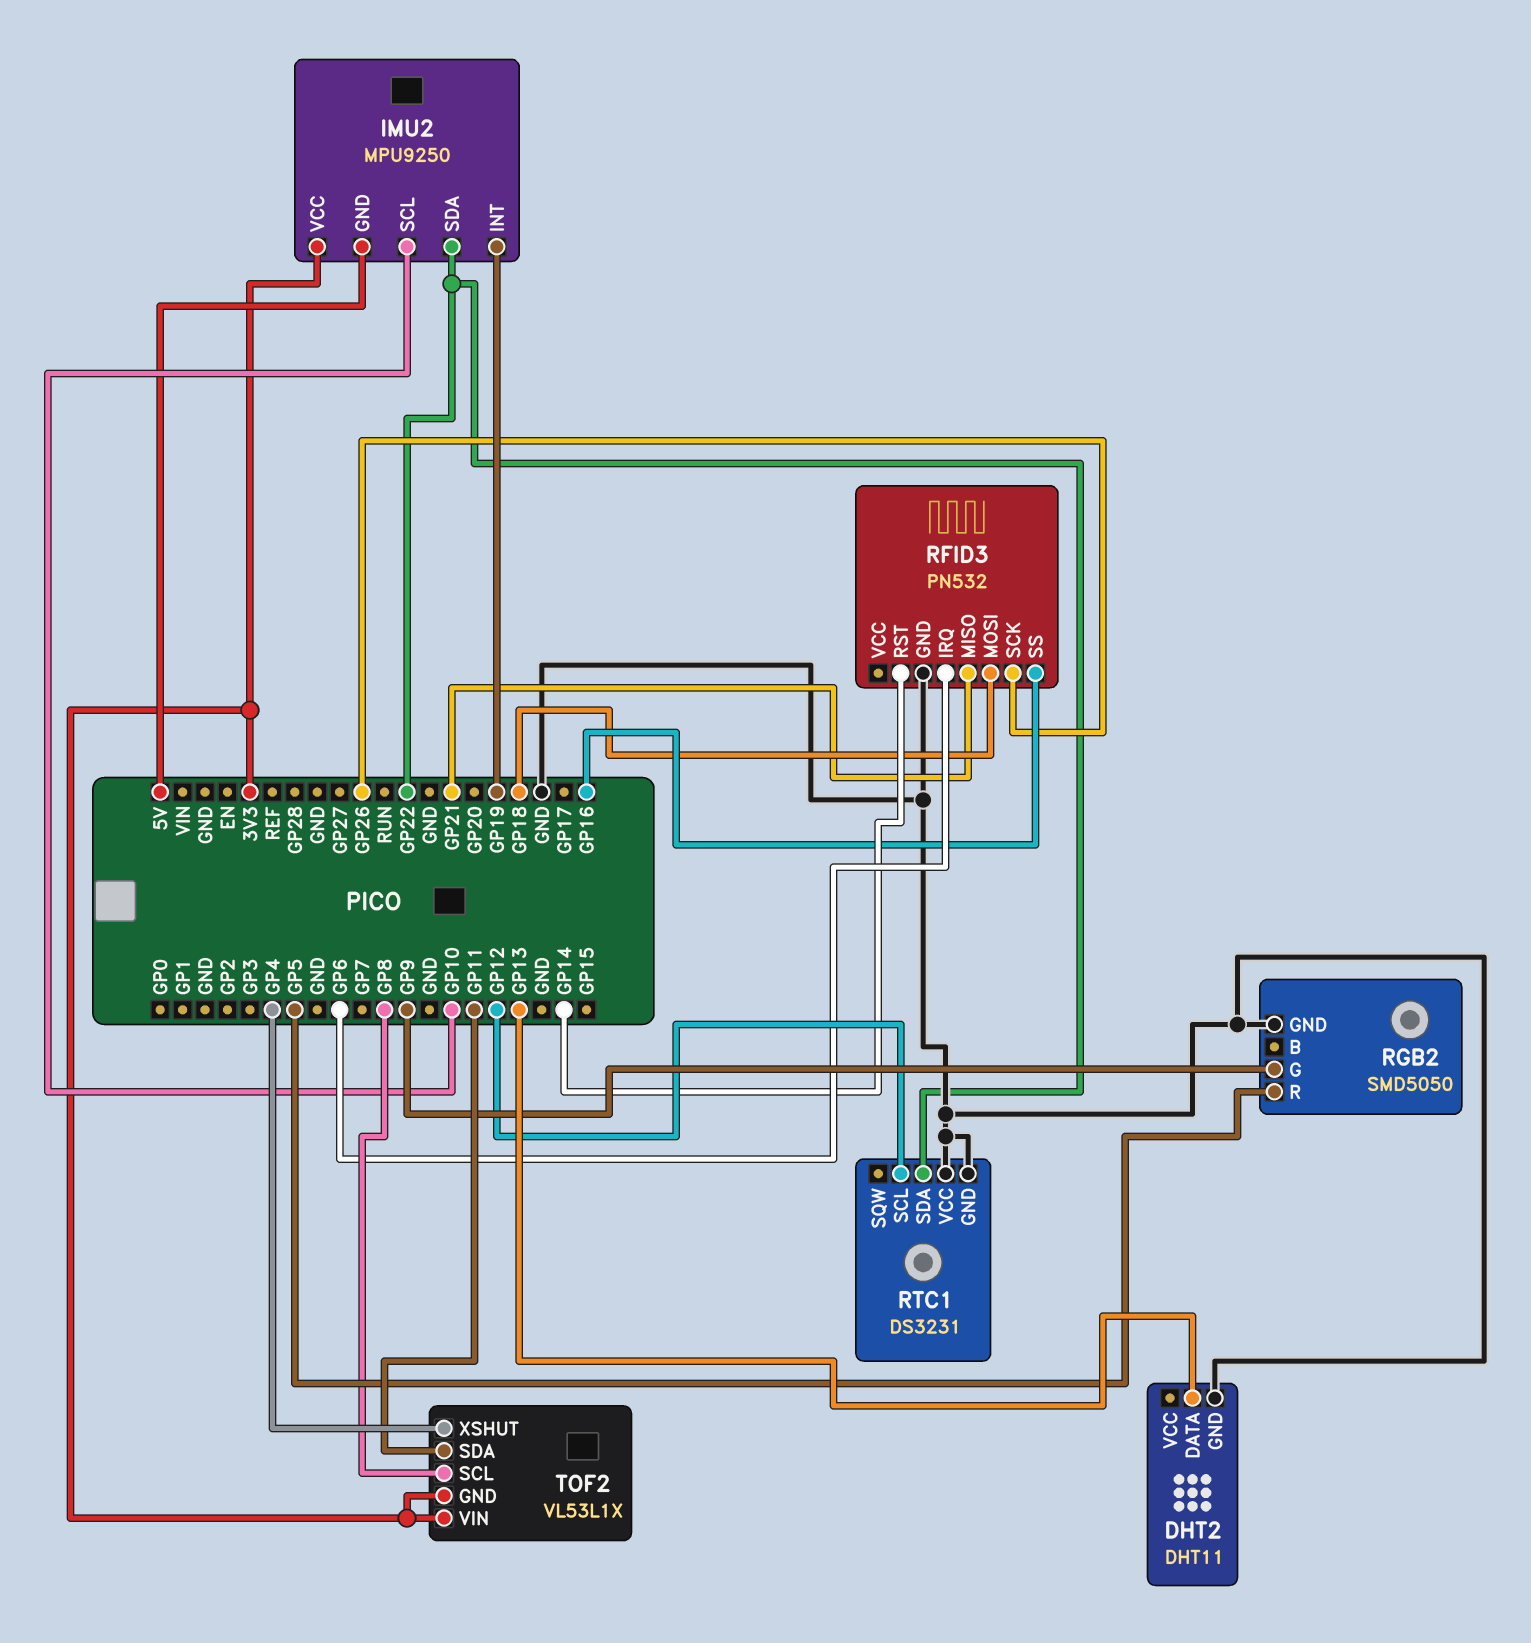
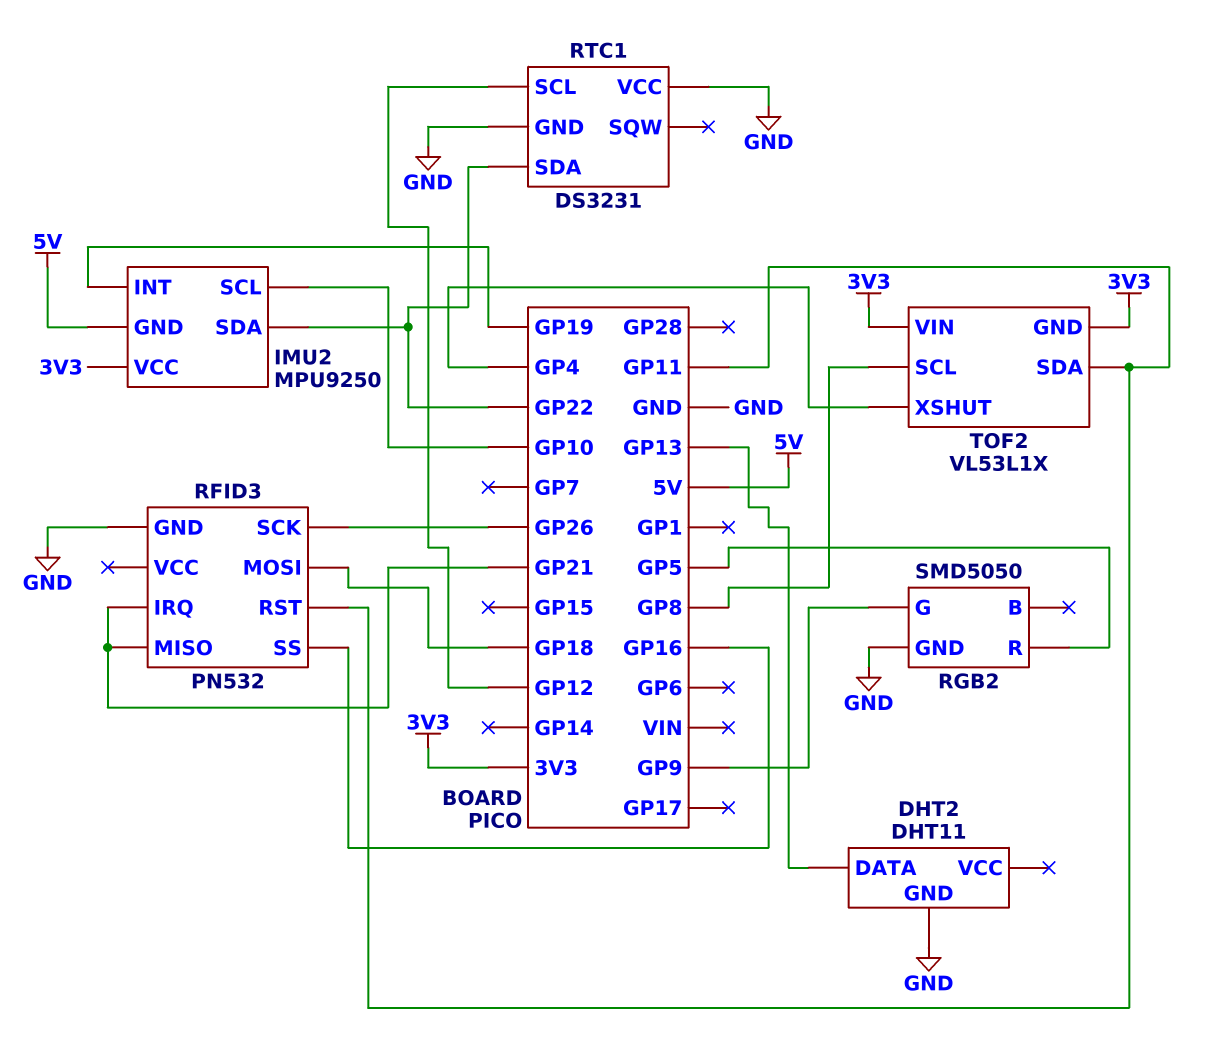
RFID3 pin IRQ: GP6 -> GP21
RFID3 pin RST: GP14 -> GP11

